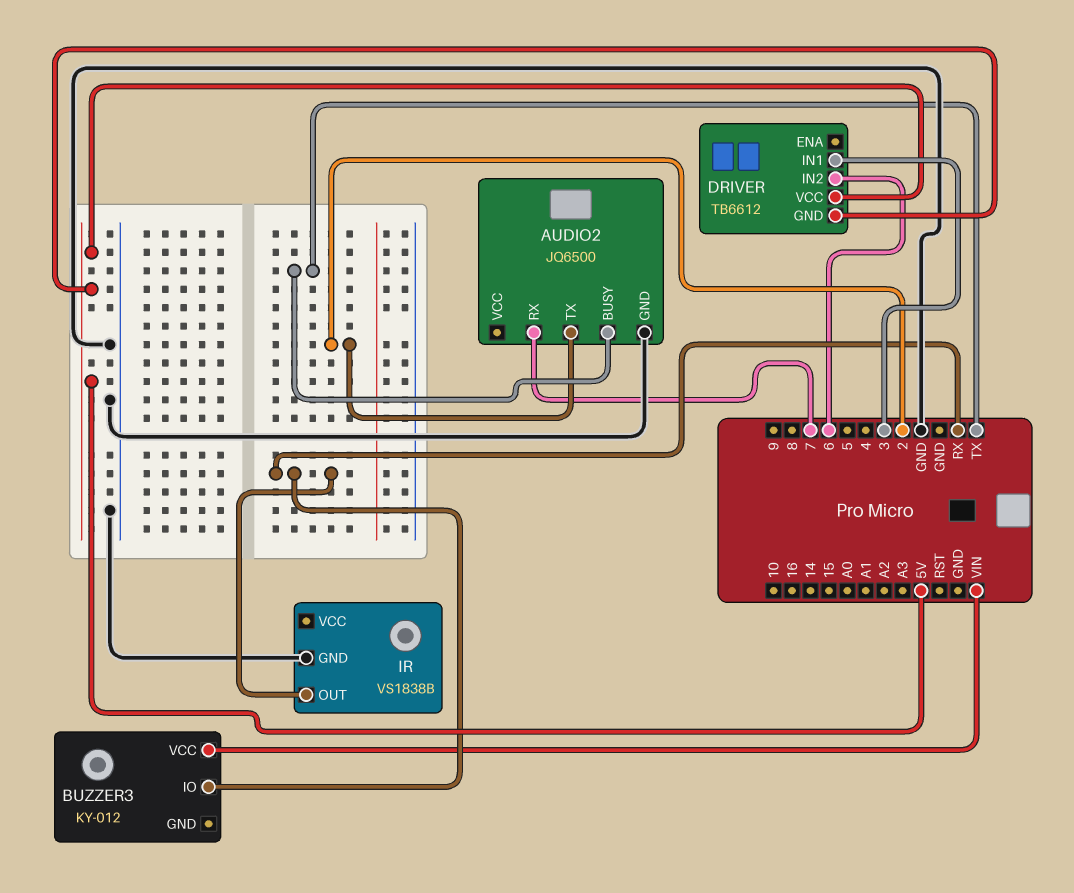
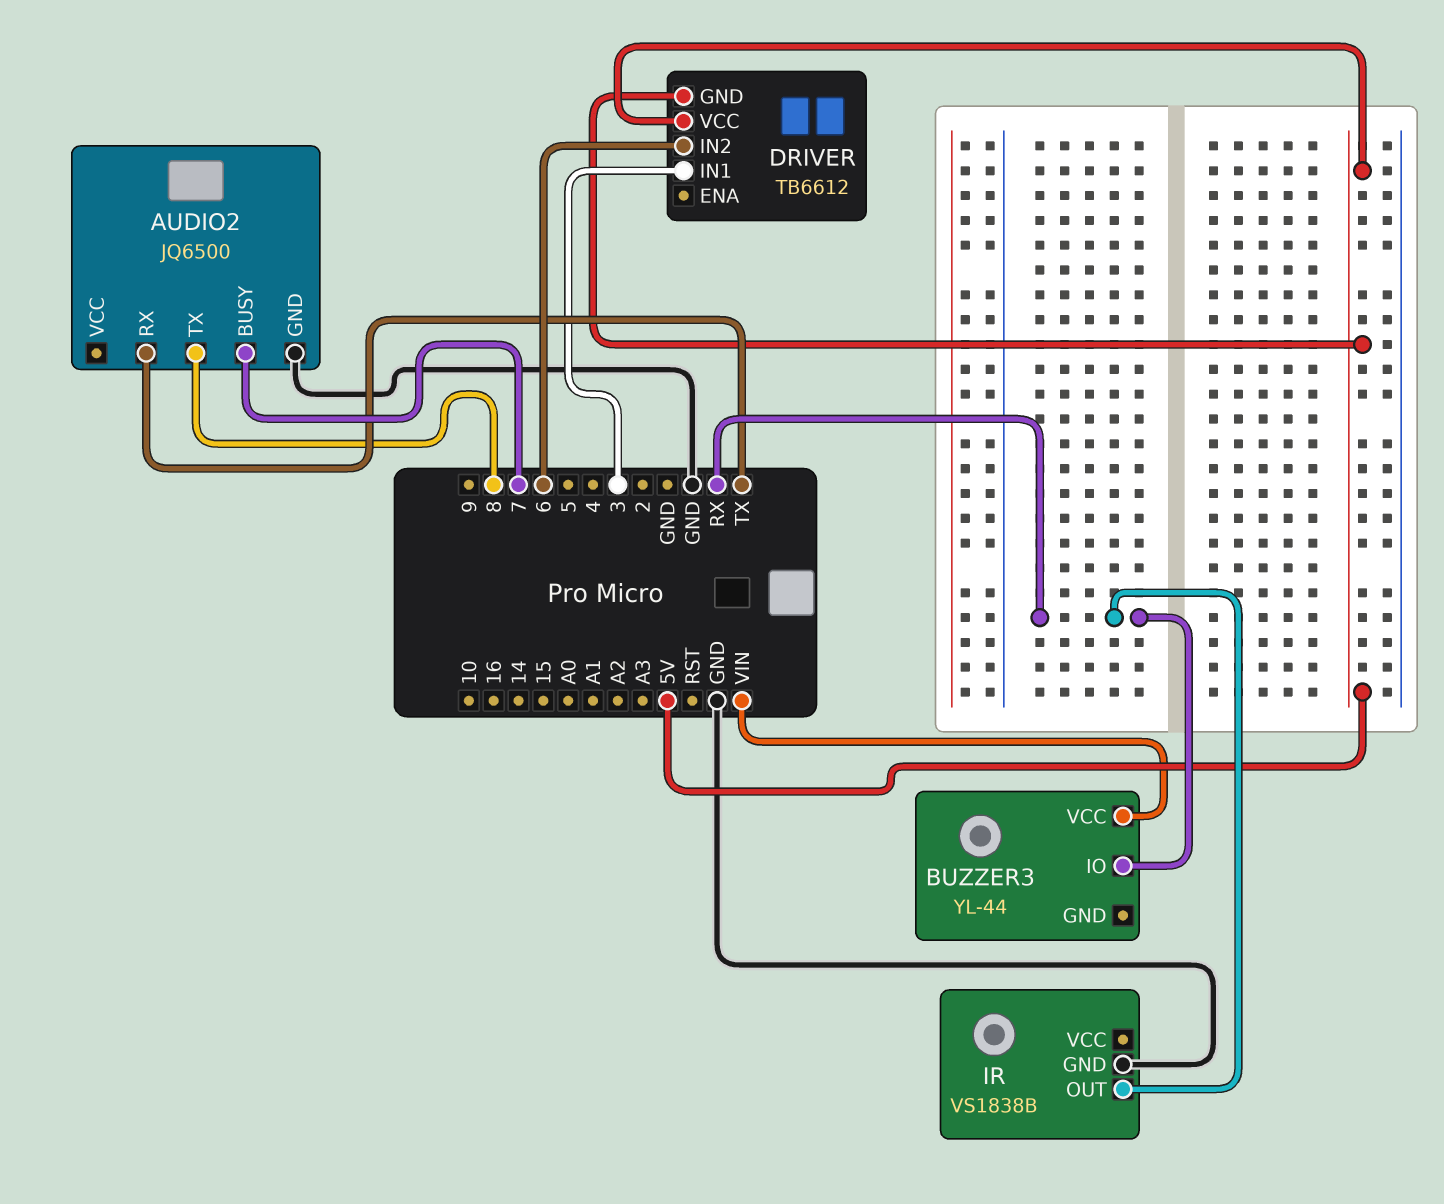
AUDIO2 pin BUSY: TX -> 7
AUDIO2 pin RX: 7 -> TX
AUDIO2 pin TX: 2 -> 8
BUZZER3: KY-012 -> YL-44

